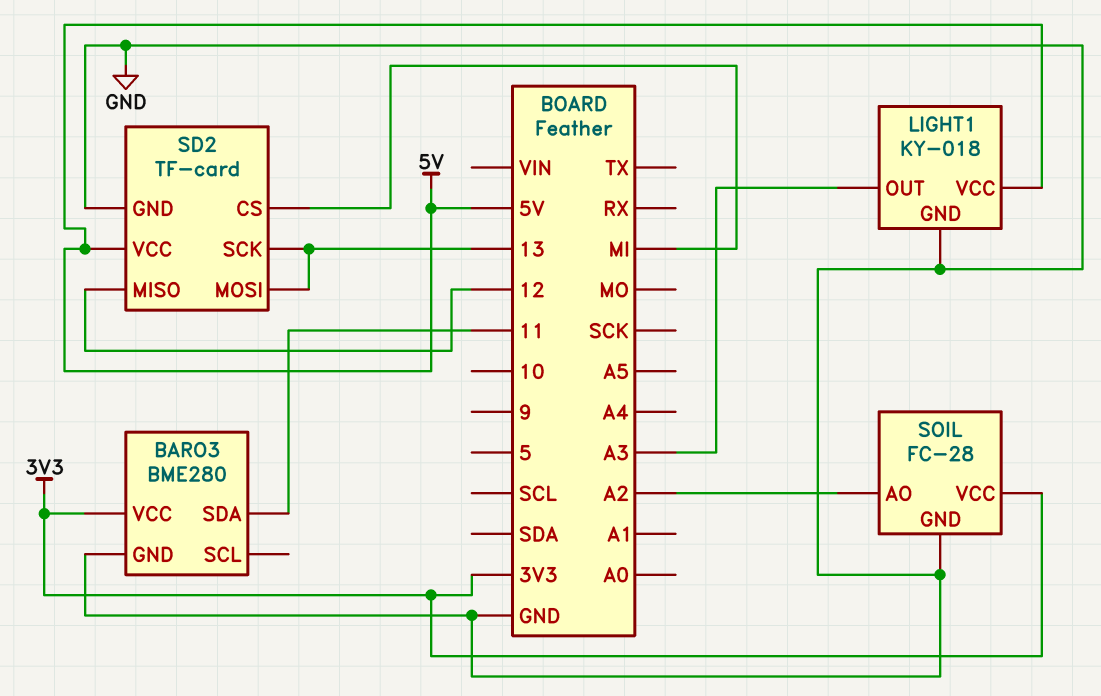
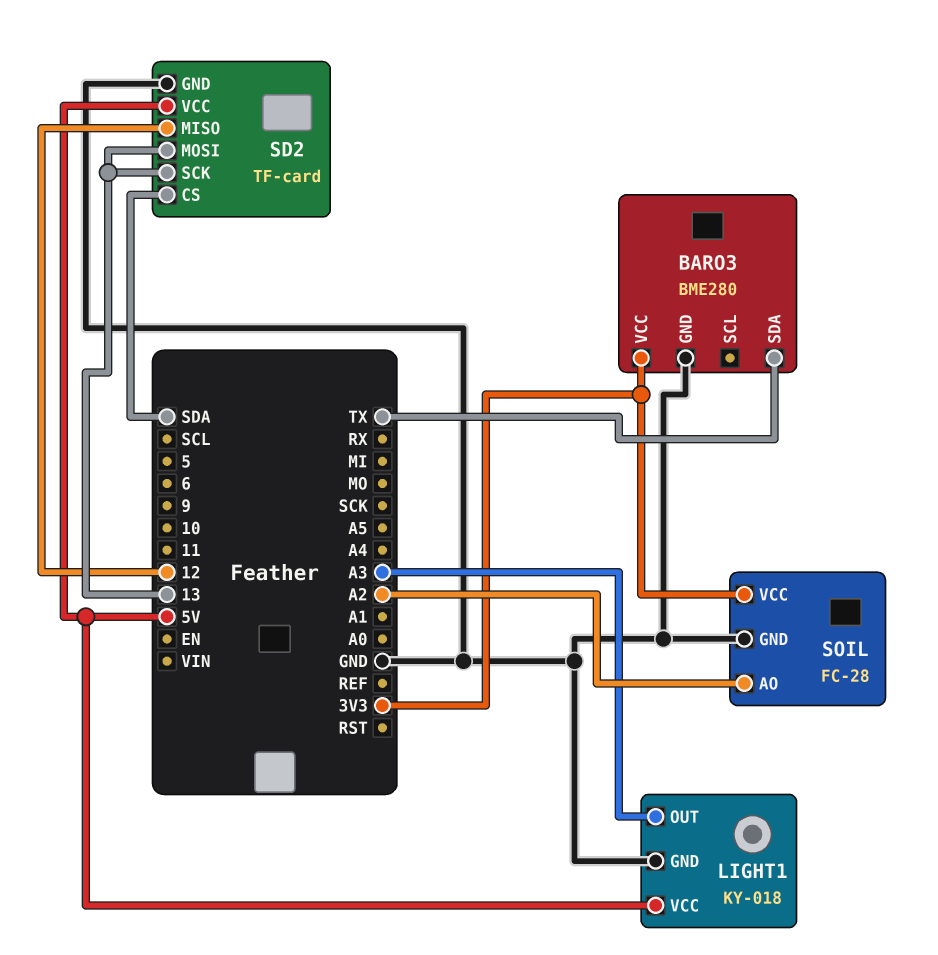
BARO3 pin SDA: 11 -> TX
SD2 pin CS: MI -> SDA

